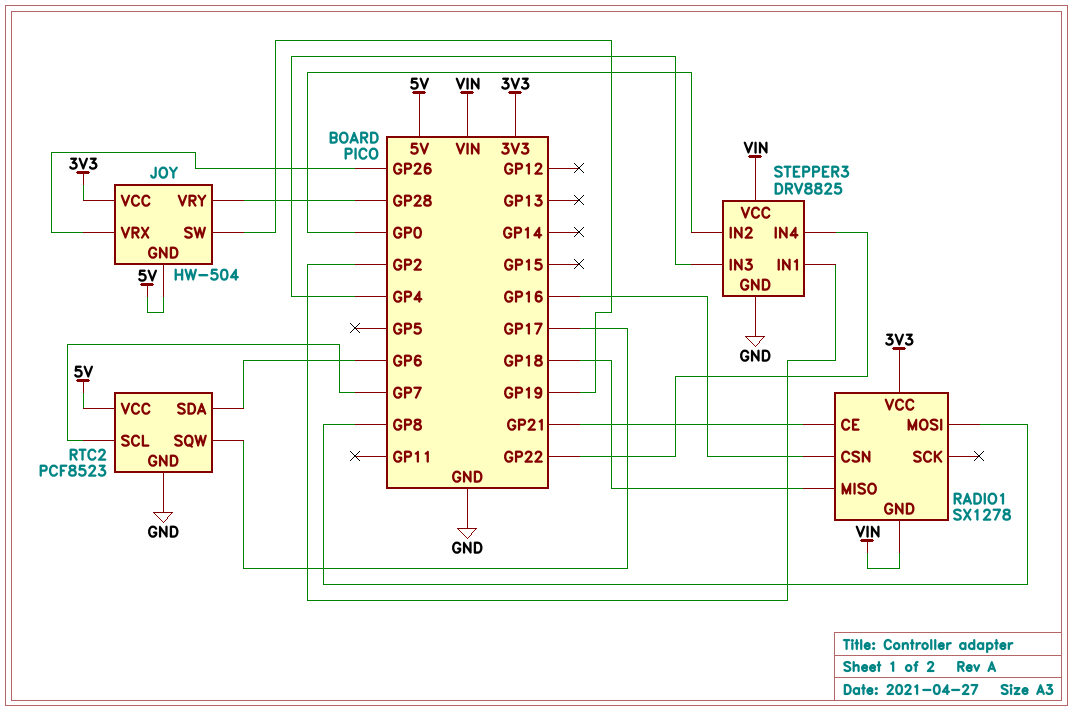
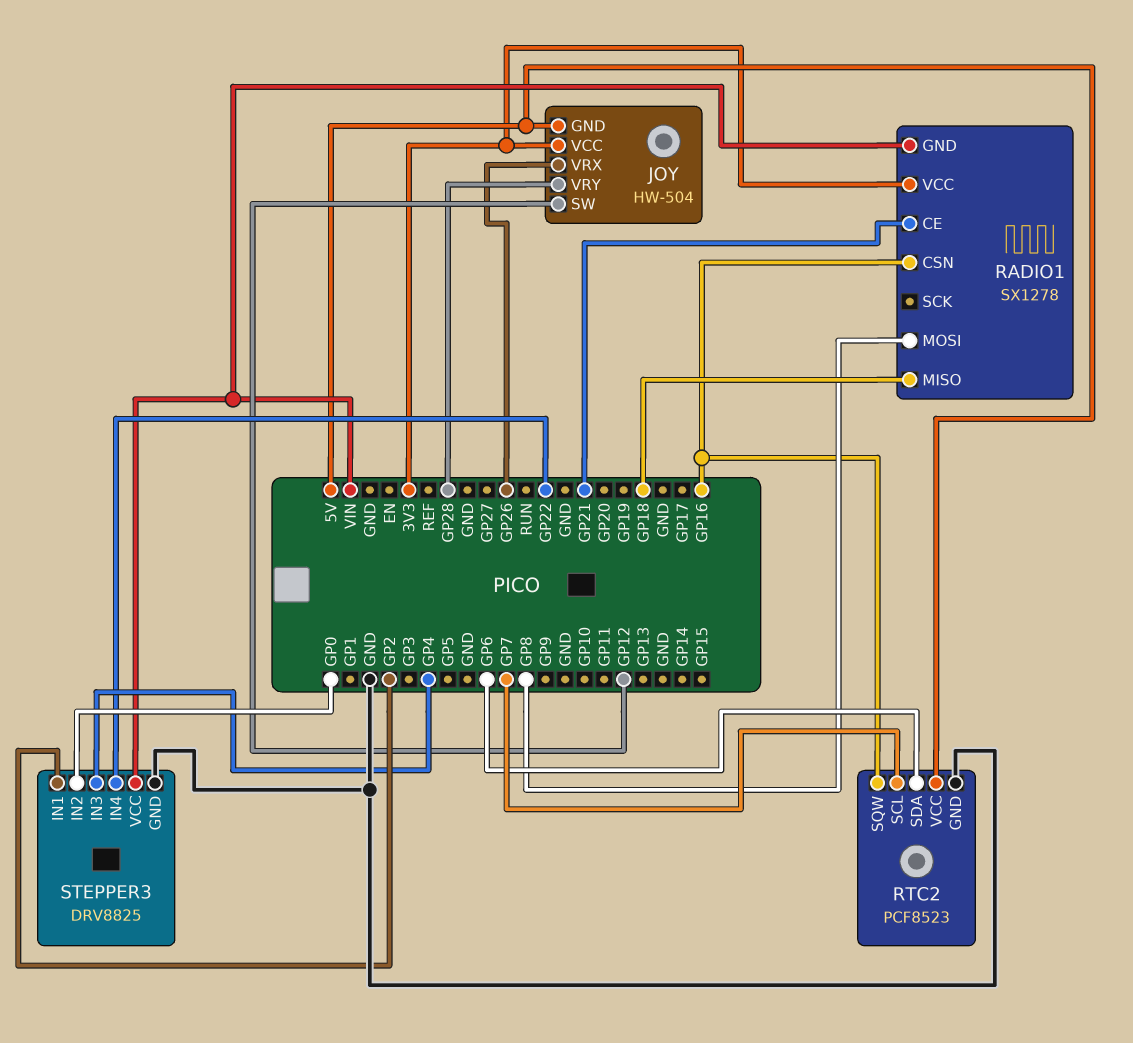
JOY pin SW: GP19 -> GP12
RTC2 pin SQW: GP17 -> GP16

